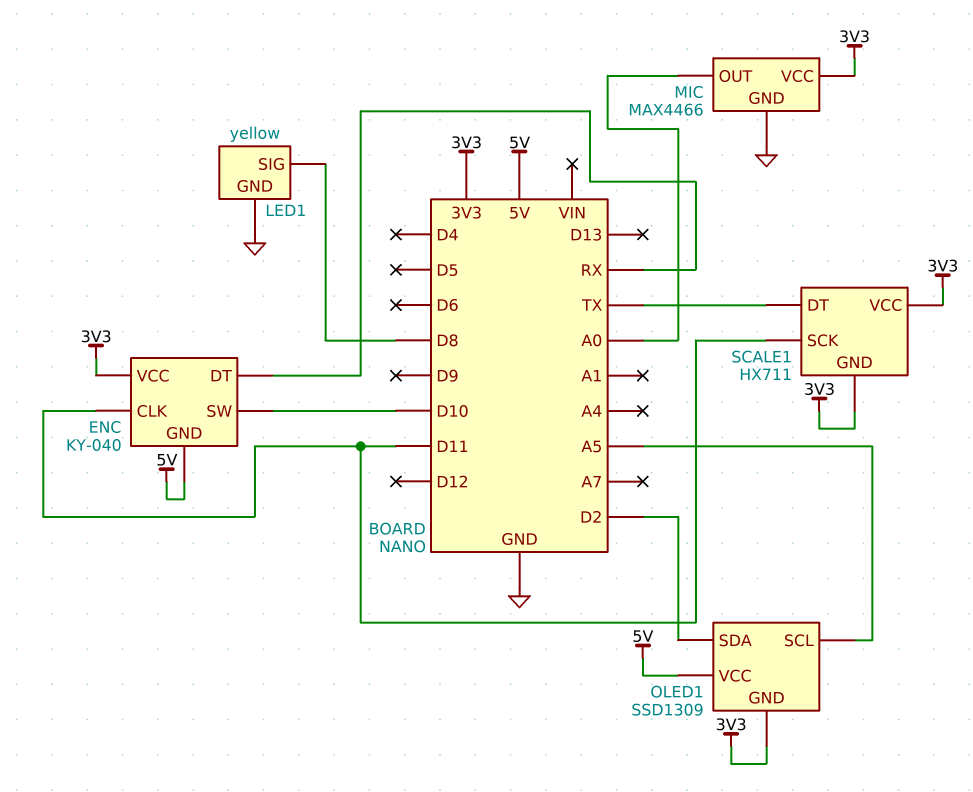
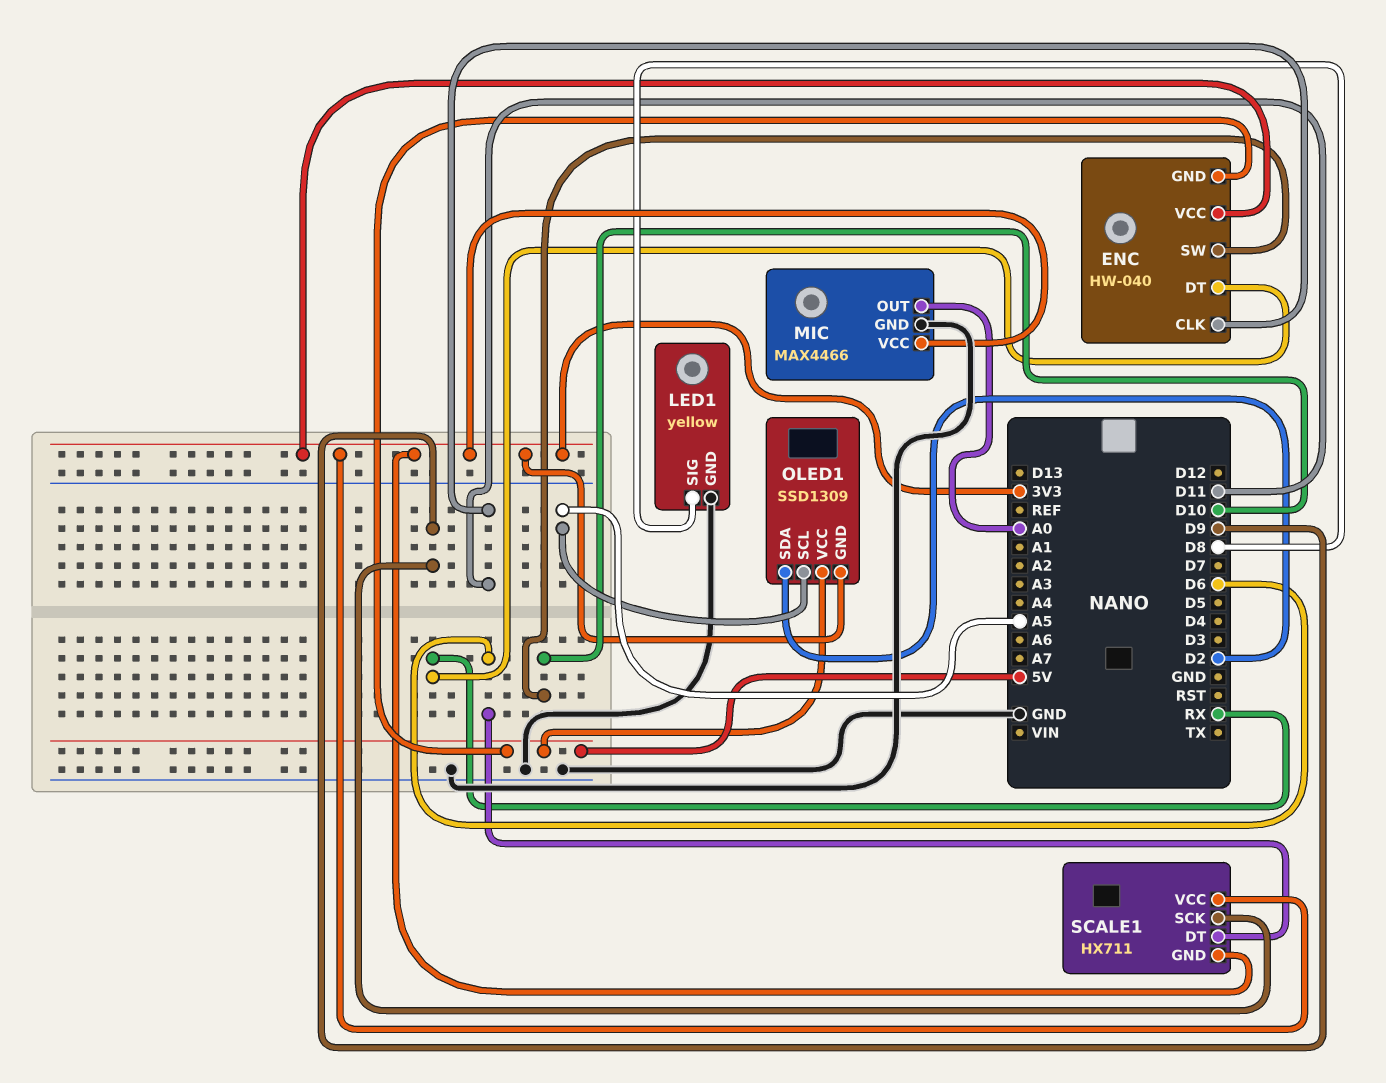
ENC: KY-040 -> HW-040
SCALE1 pin DT: TX -> D6
SCALE1 pin SCK: D11 -> D9

